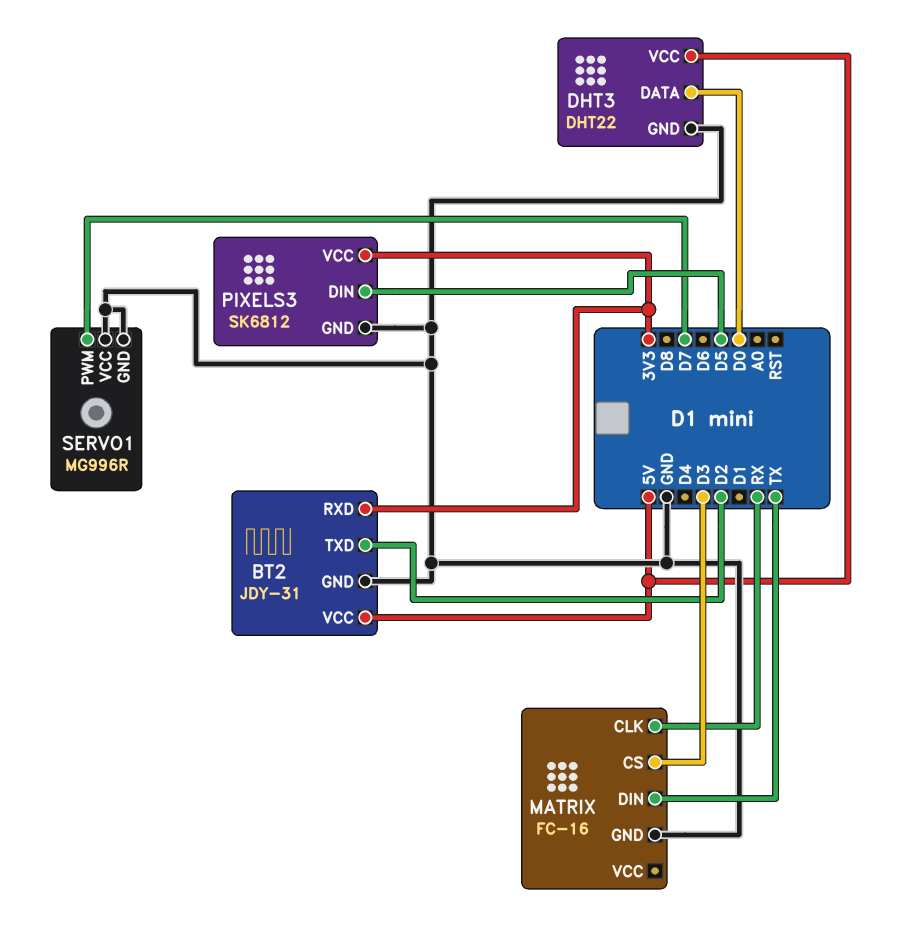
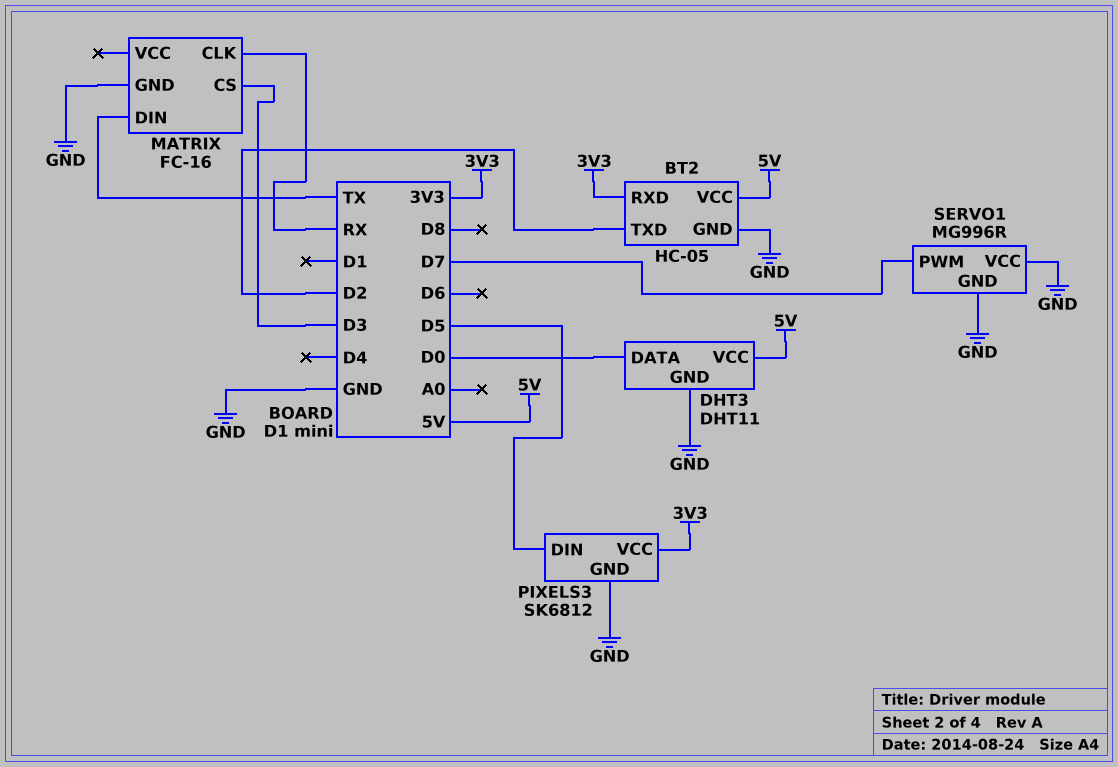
BT2: JDY-31 -> HC-05
DHT3: DHT22 -> DHT11

